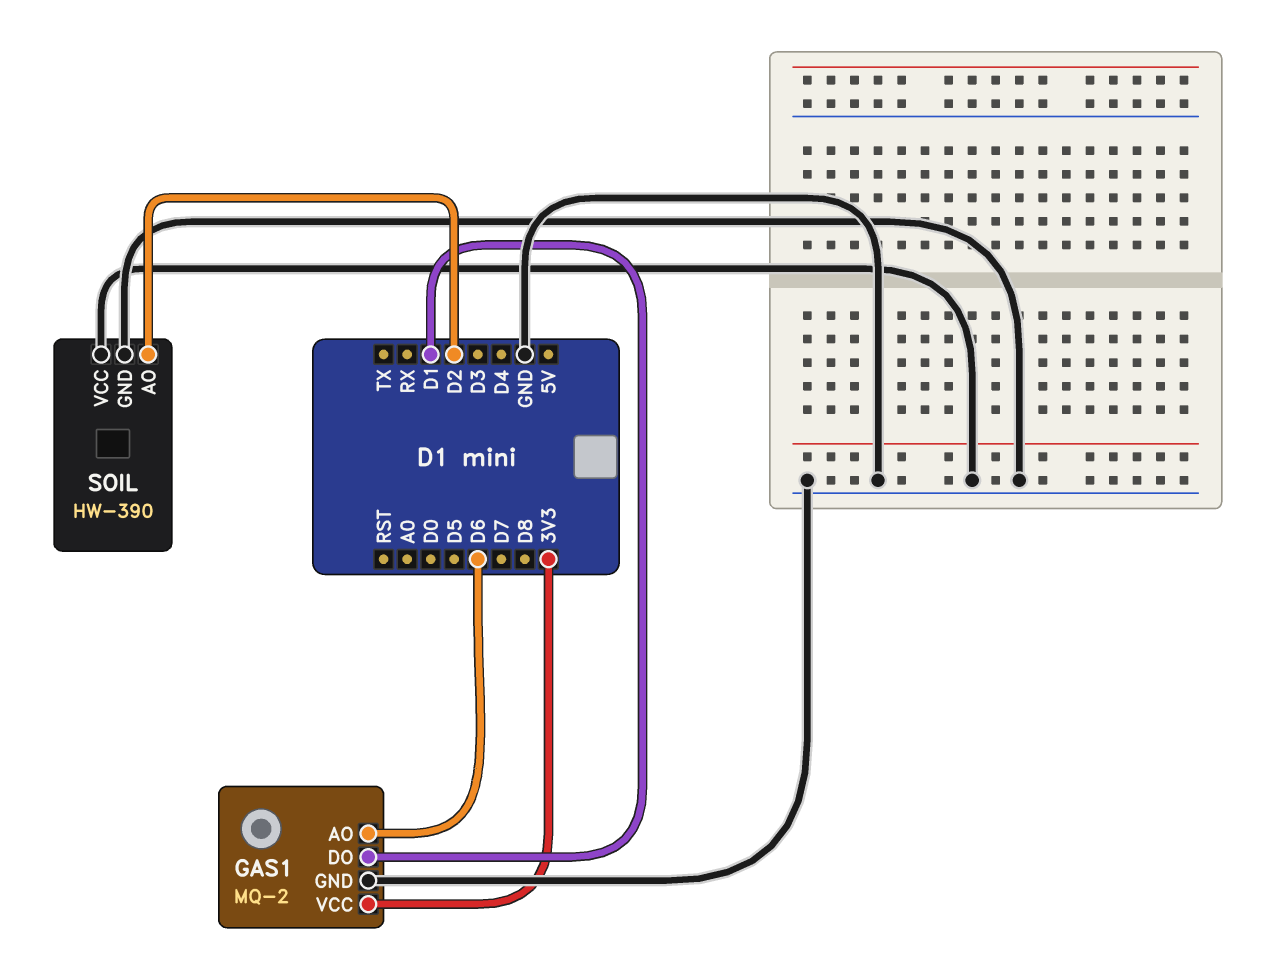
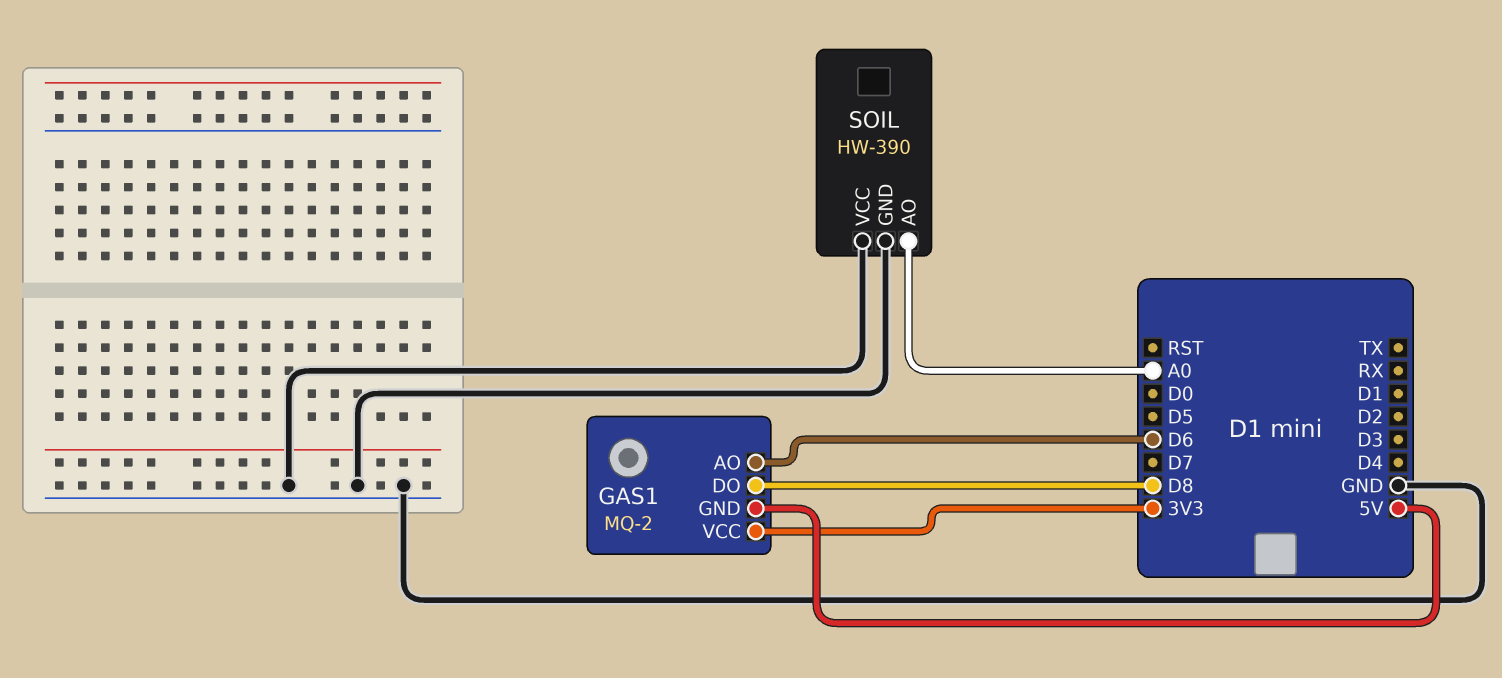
GAS1 pin DO: D1 -> D8
GAS1 pin GND: GND -> 5V
SOIL pin AO: D2 -> A0

